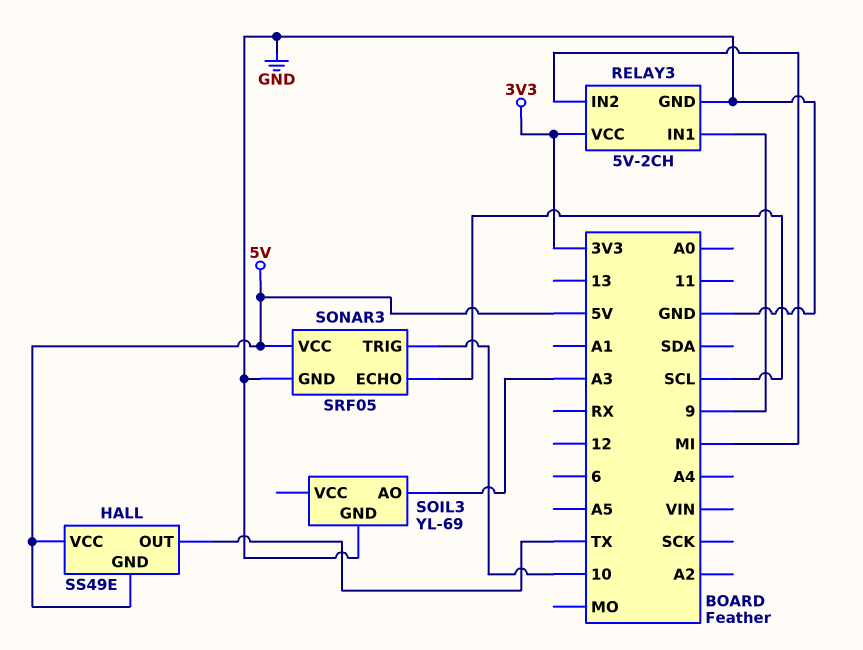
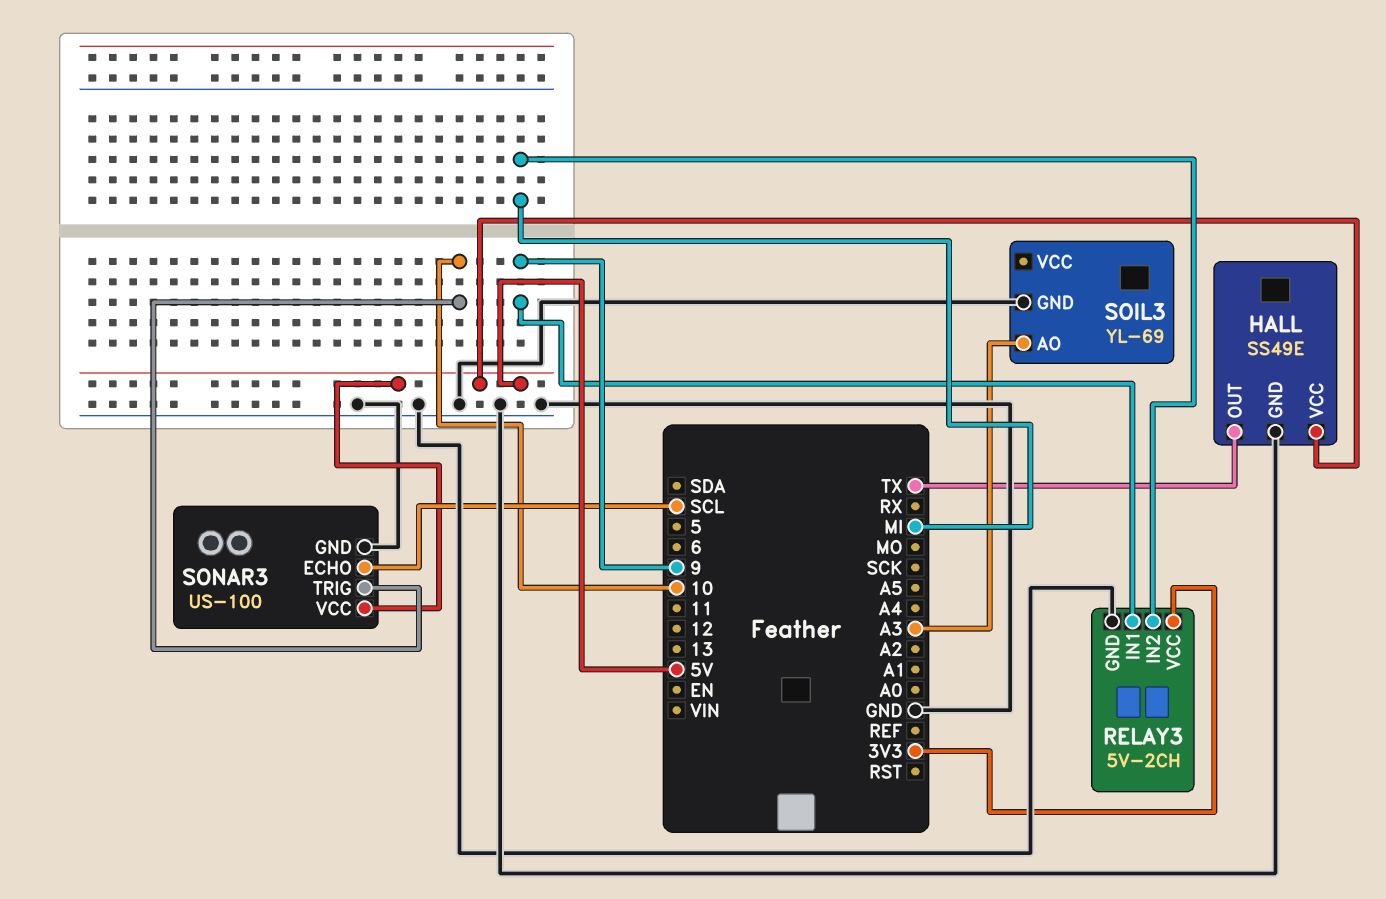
HALL pin GND: 5V -> GND
SONAR3: SRF05 -> US-100

